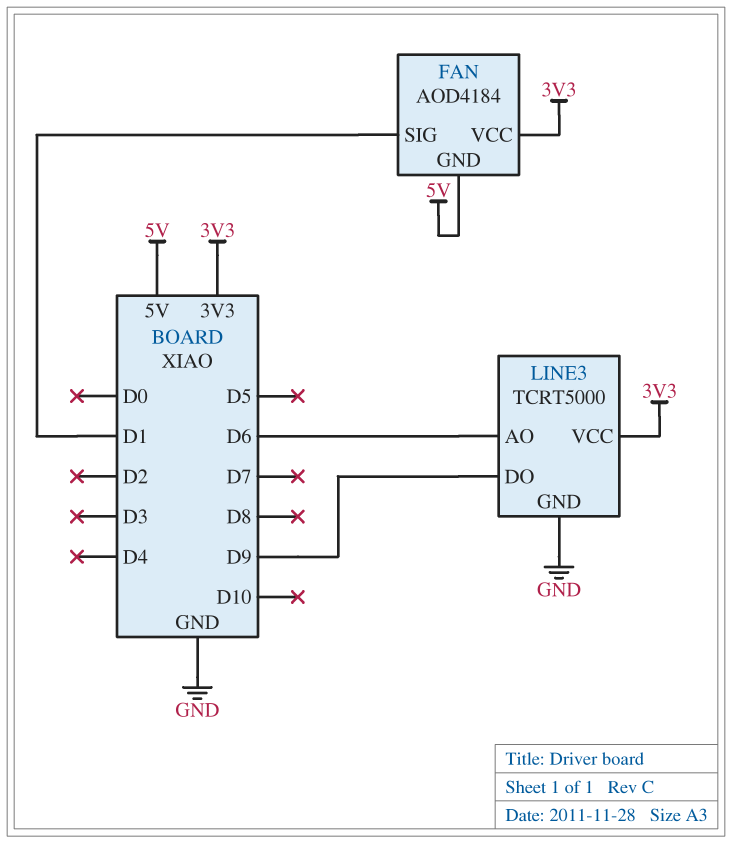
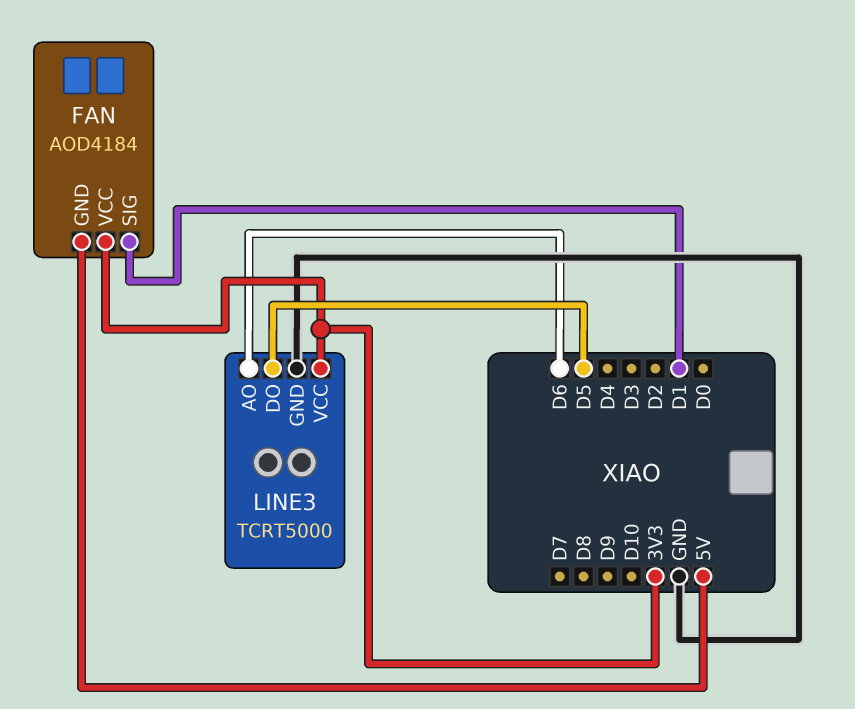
LINE3 pin DO: D9 -> D5

